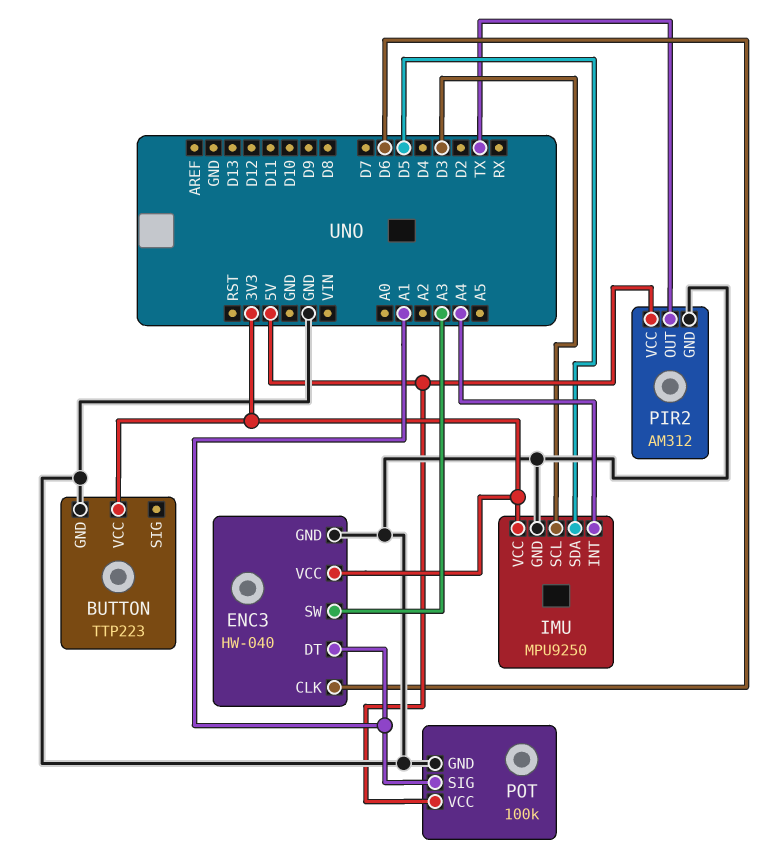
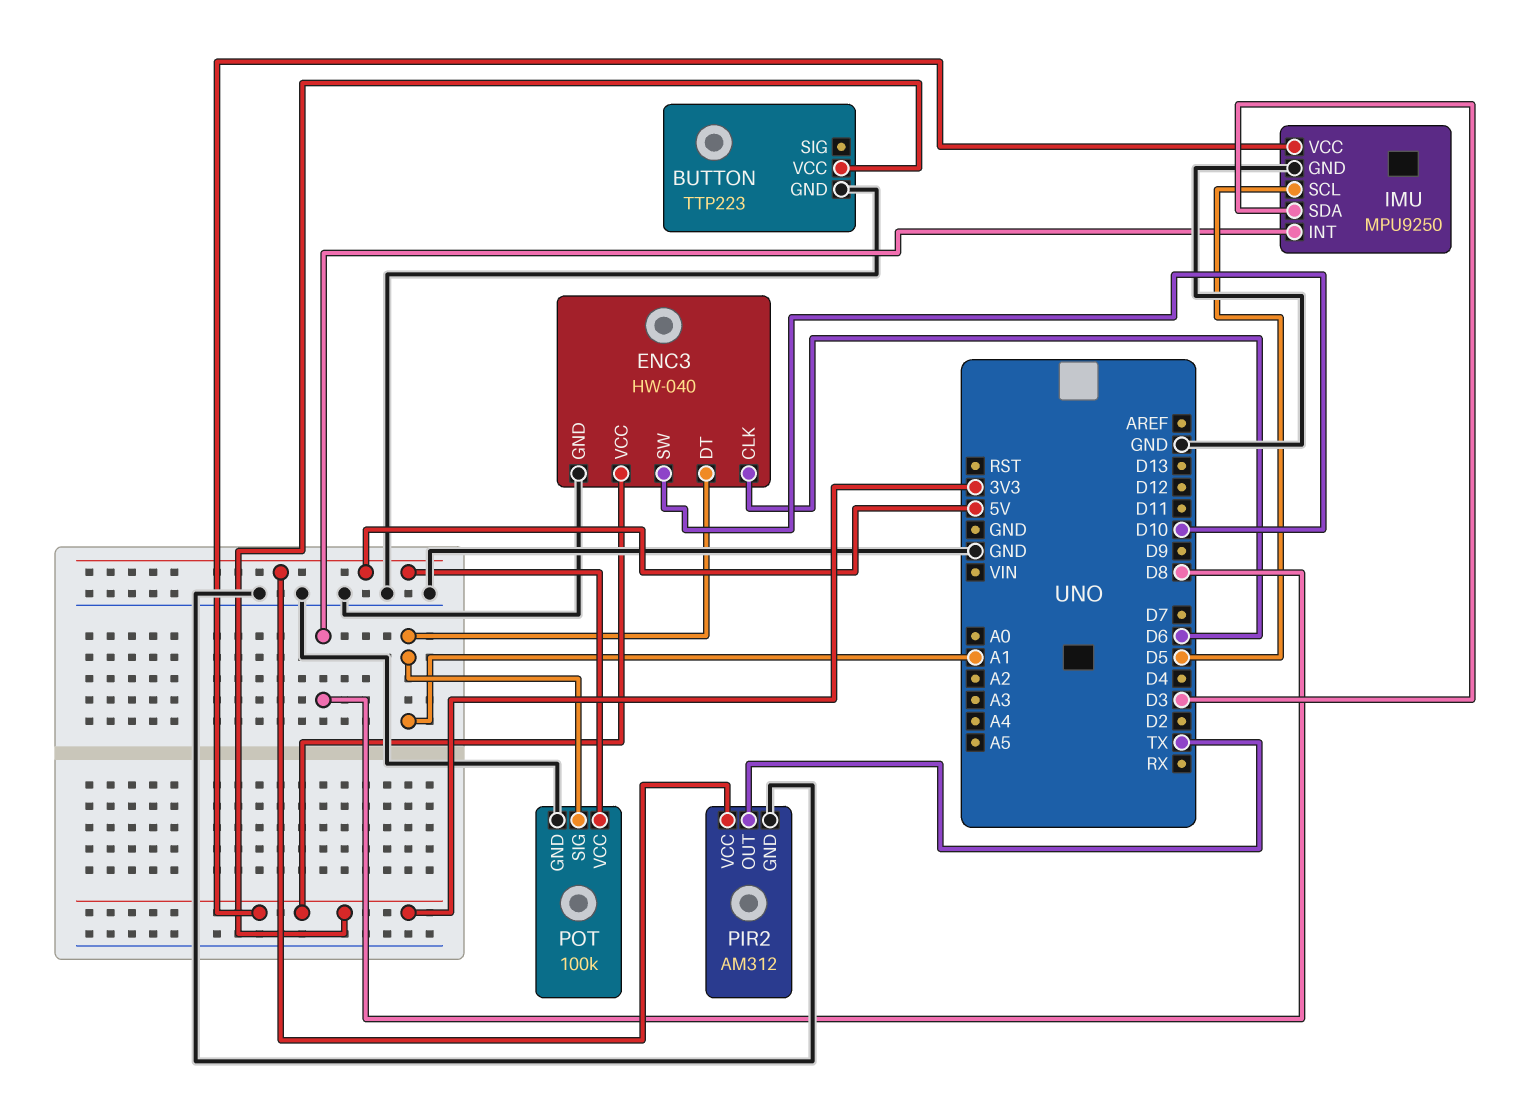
ENC3 pin SW: A3 -> D10
IMU pin INT: A4 -> D8
IMU pin SCL: D3 -> D5
IMU pin SDA: D5 -> D3

